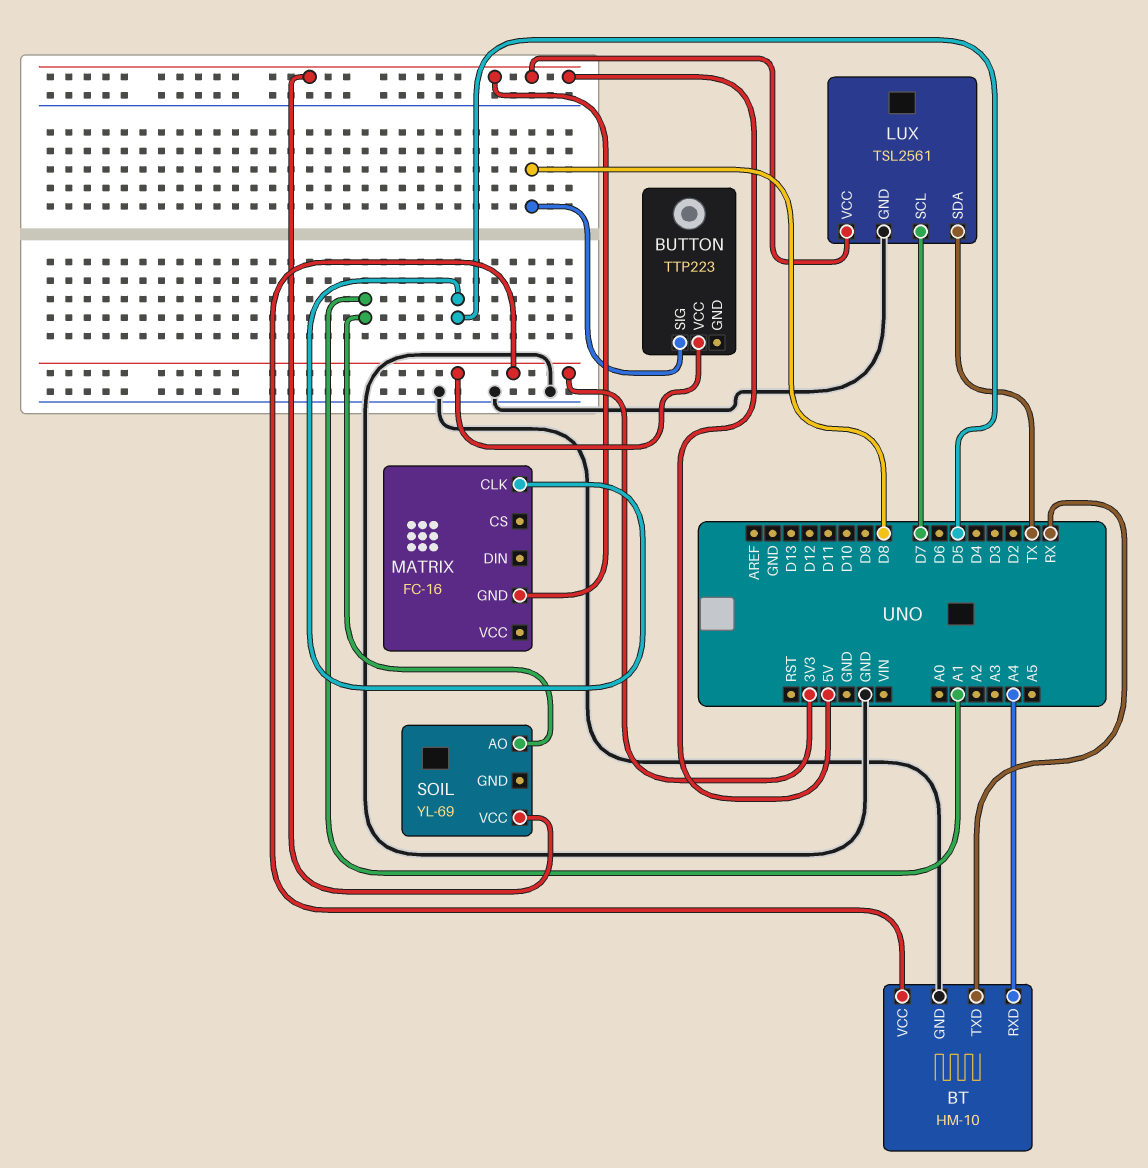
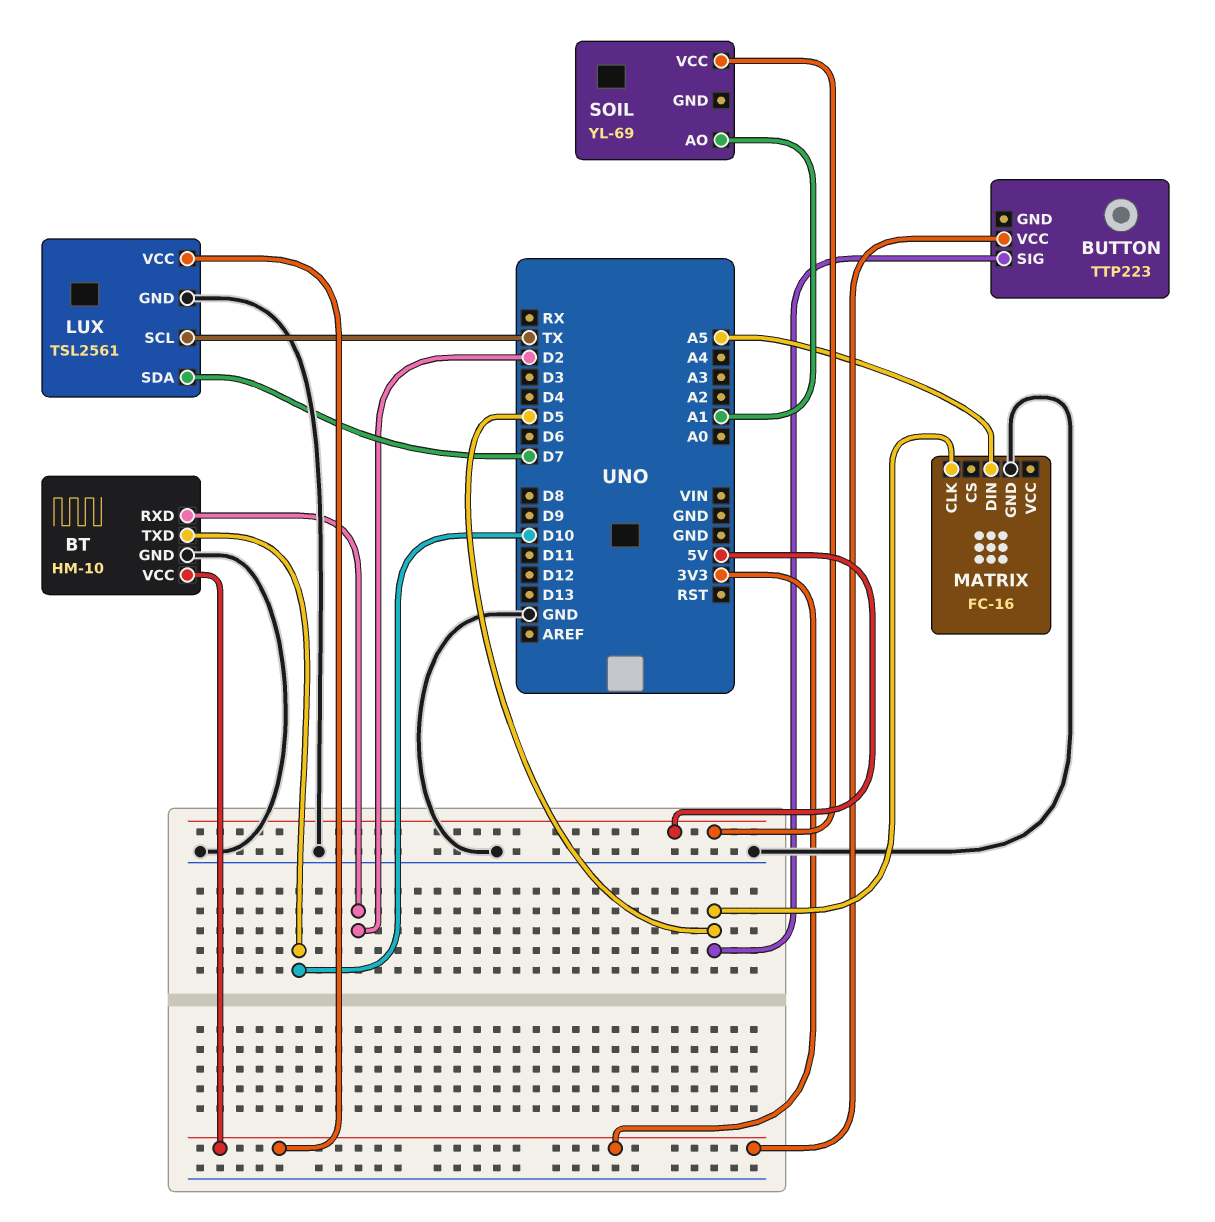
BT pin RXD: A4 -> D2
BT pin TXD: RX -> D10
BUTTON pin SIG: D8 -> D5
LUX pin SCL: D7 -> TX
LUX pin SDA: TX -> D7
LUX pin VCC: 5V -> 3V3
MATRIX pin DIN: none -> A5
MATRIX pin GND: 5V -> GND

